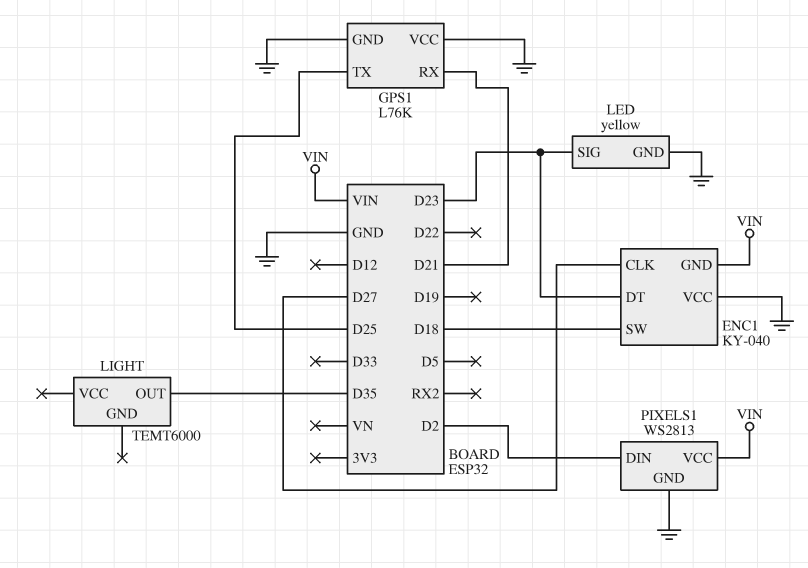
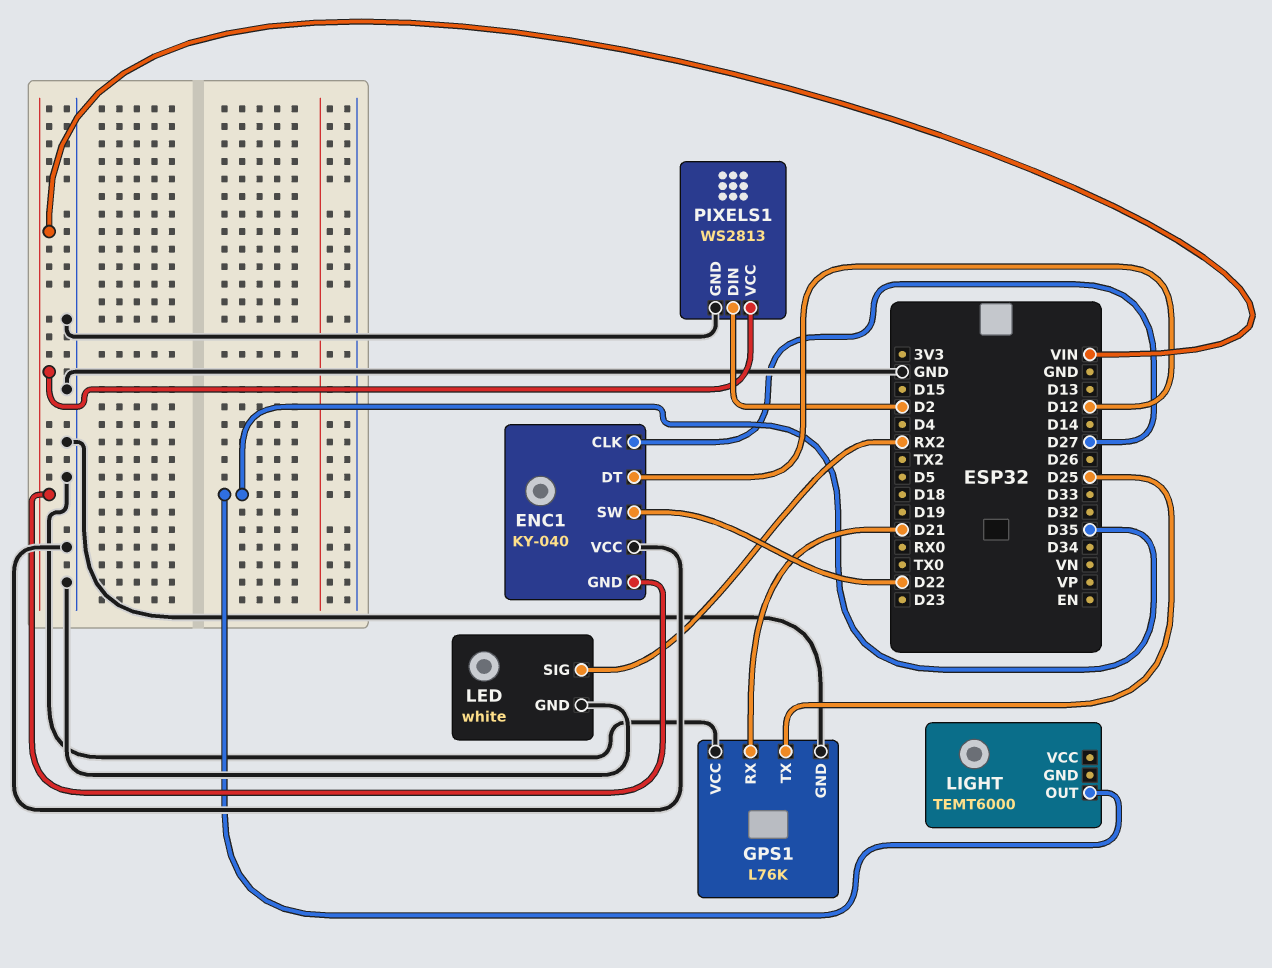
ENC1 pin DT: D23 -> D12
ENC1 pin SW: D18 -> D22
LED: yellow -> white
LED pin SIG: D23 -> RX2

